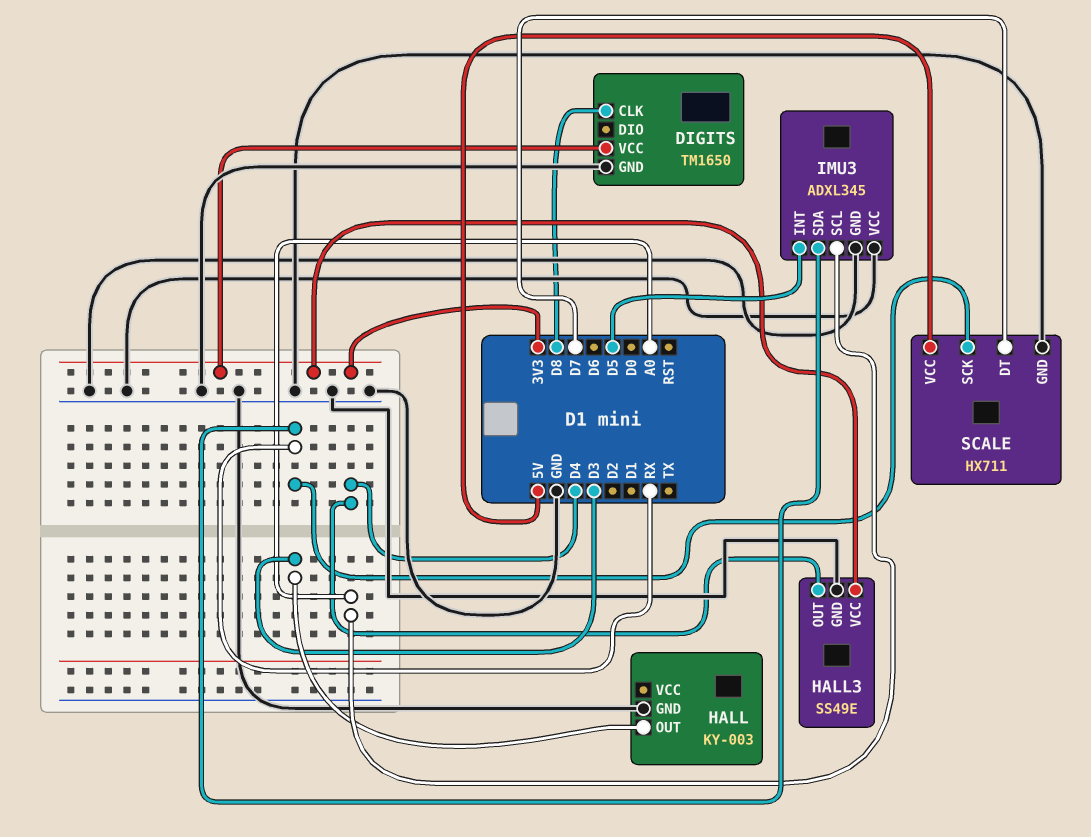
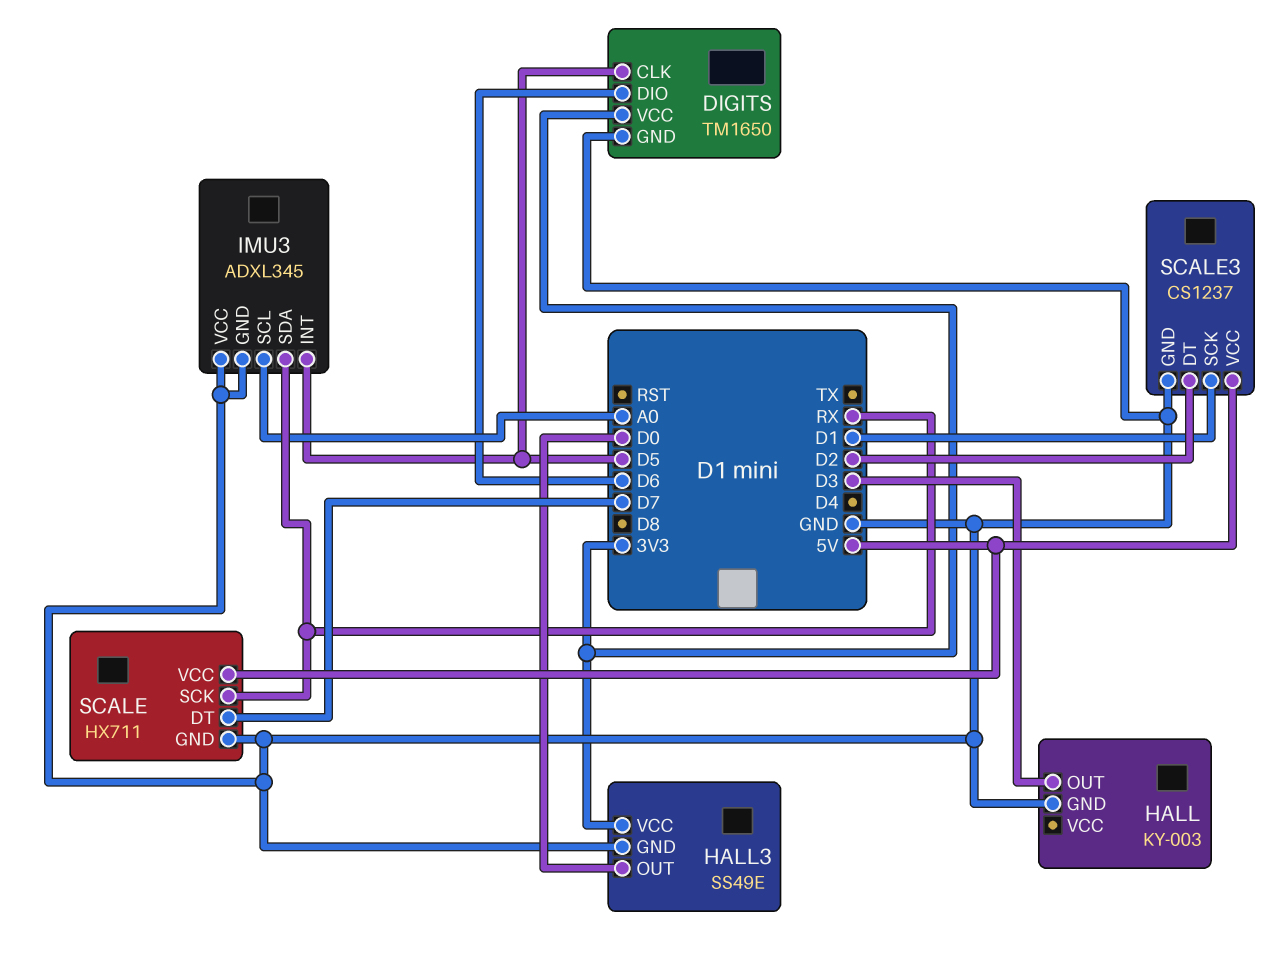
DIGITS pin CLK: D8 -> D5
DIGITS pin DIO: none -> D6
HALL3 pin OUT: D4 -> D0
SCALE3: none -> CS1237
SCALE3 pin DT: none -> D2
SCALE3 pin GND: none -> GND
SCALE3 pin SCK: none -> D1
SCALE3 pin VCC: none -> 5V

